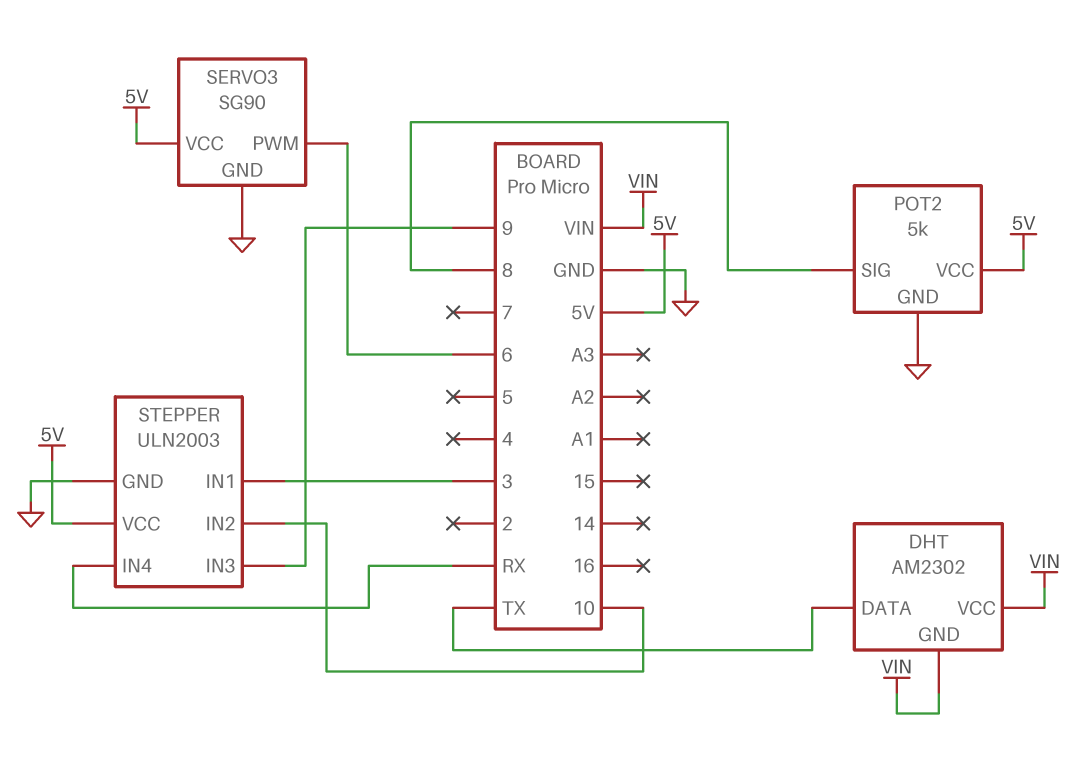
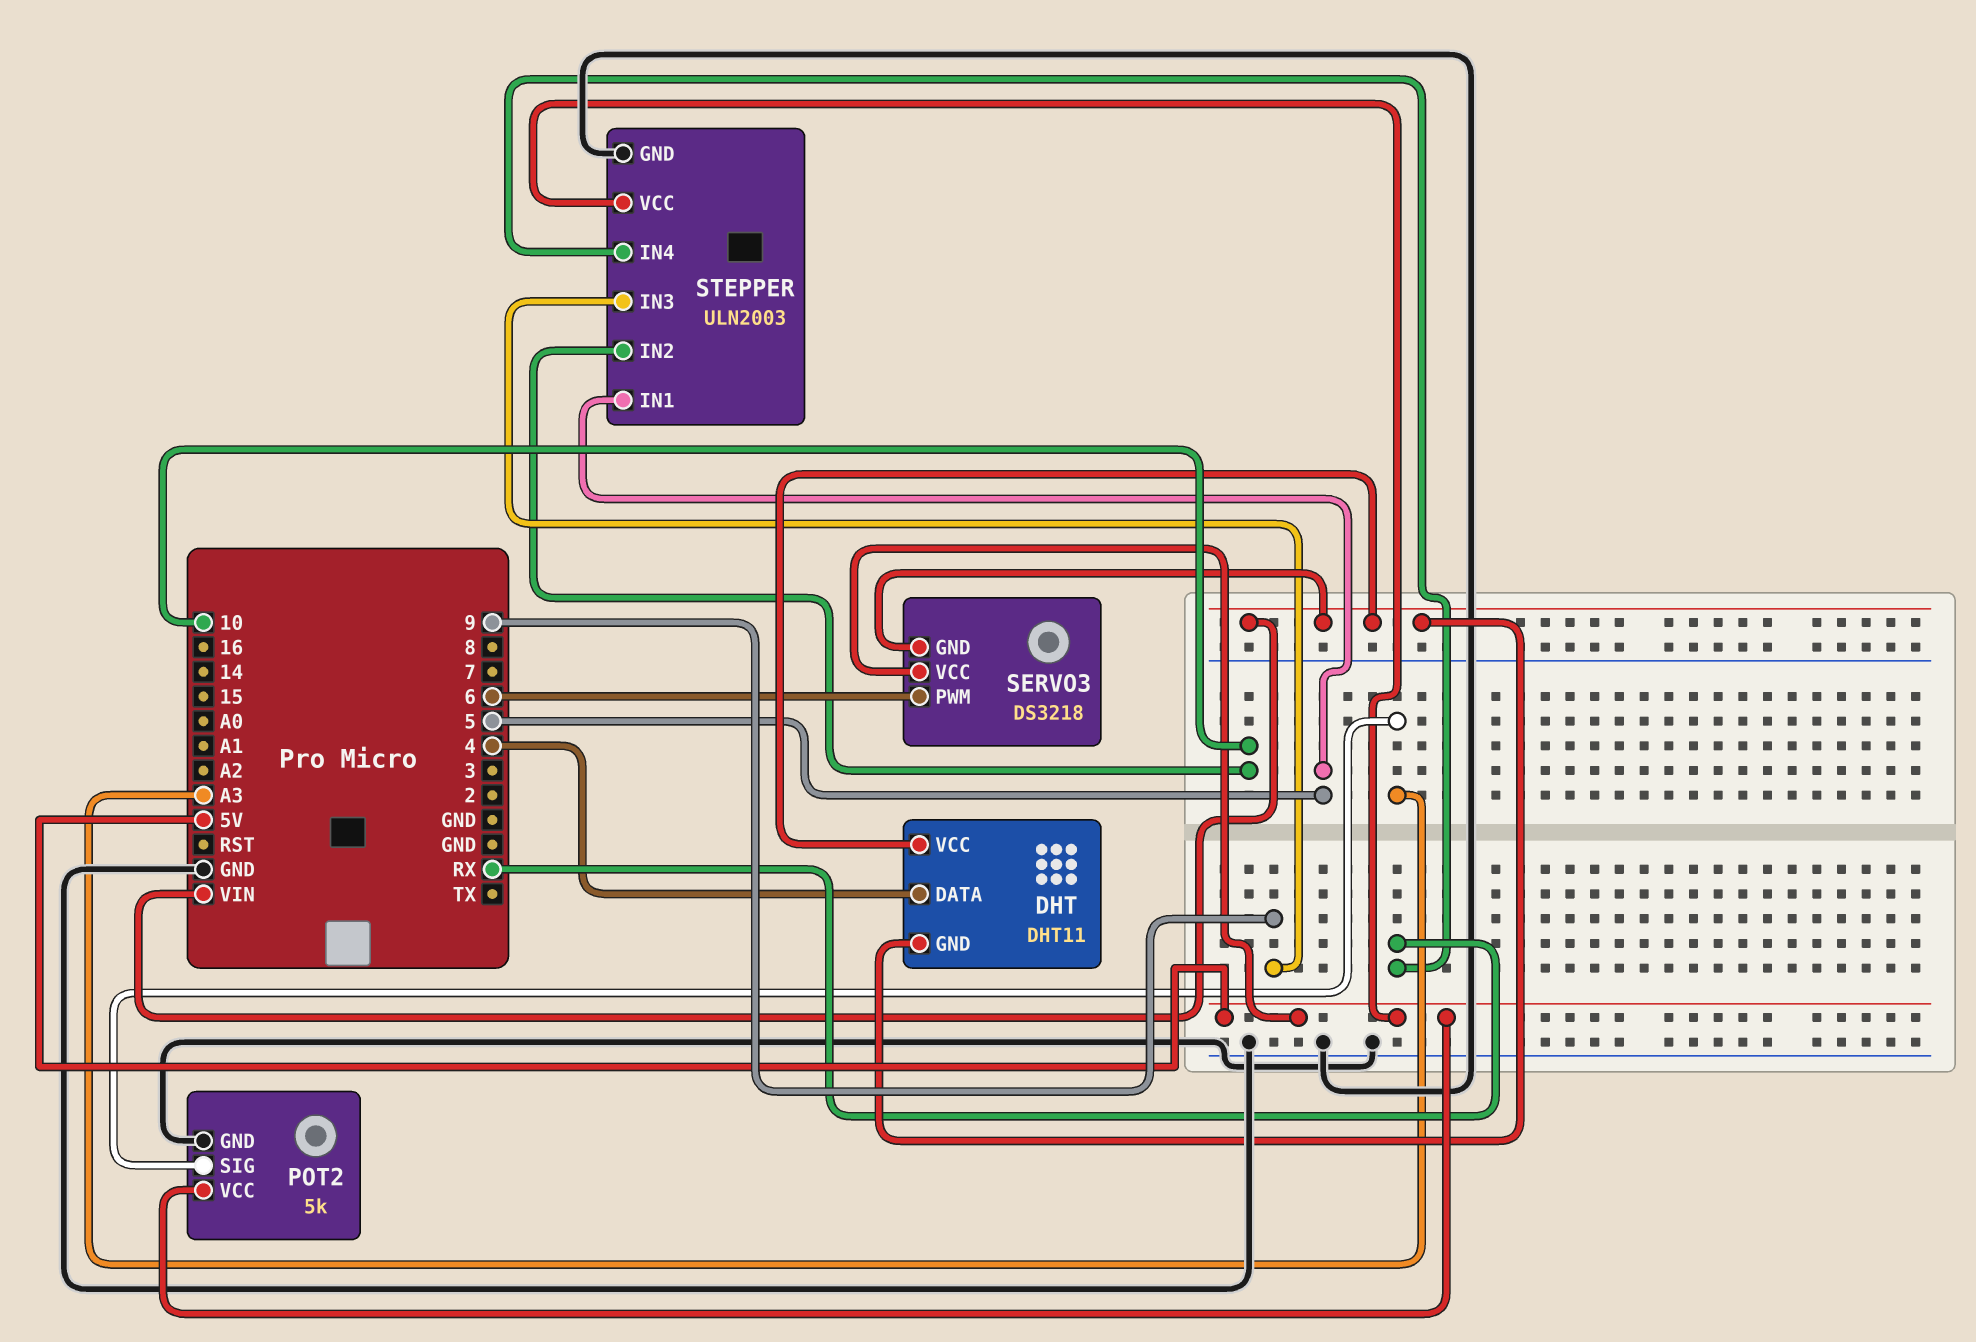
DHT: AM2302 -> DHT11
DHT pin DATA: TX -> 4
POT2 pin SIG: 8 -> A3
SERVO3: SG90 -> DS3218
SERVO3 pin GND: GND -> VIN
STEPPER pin IN1: 3 -> 5

